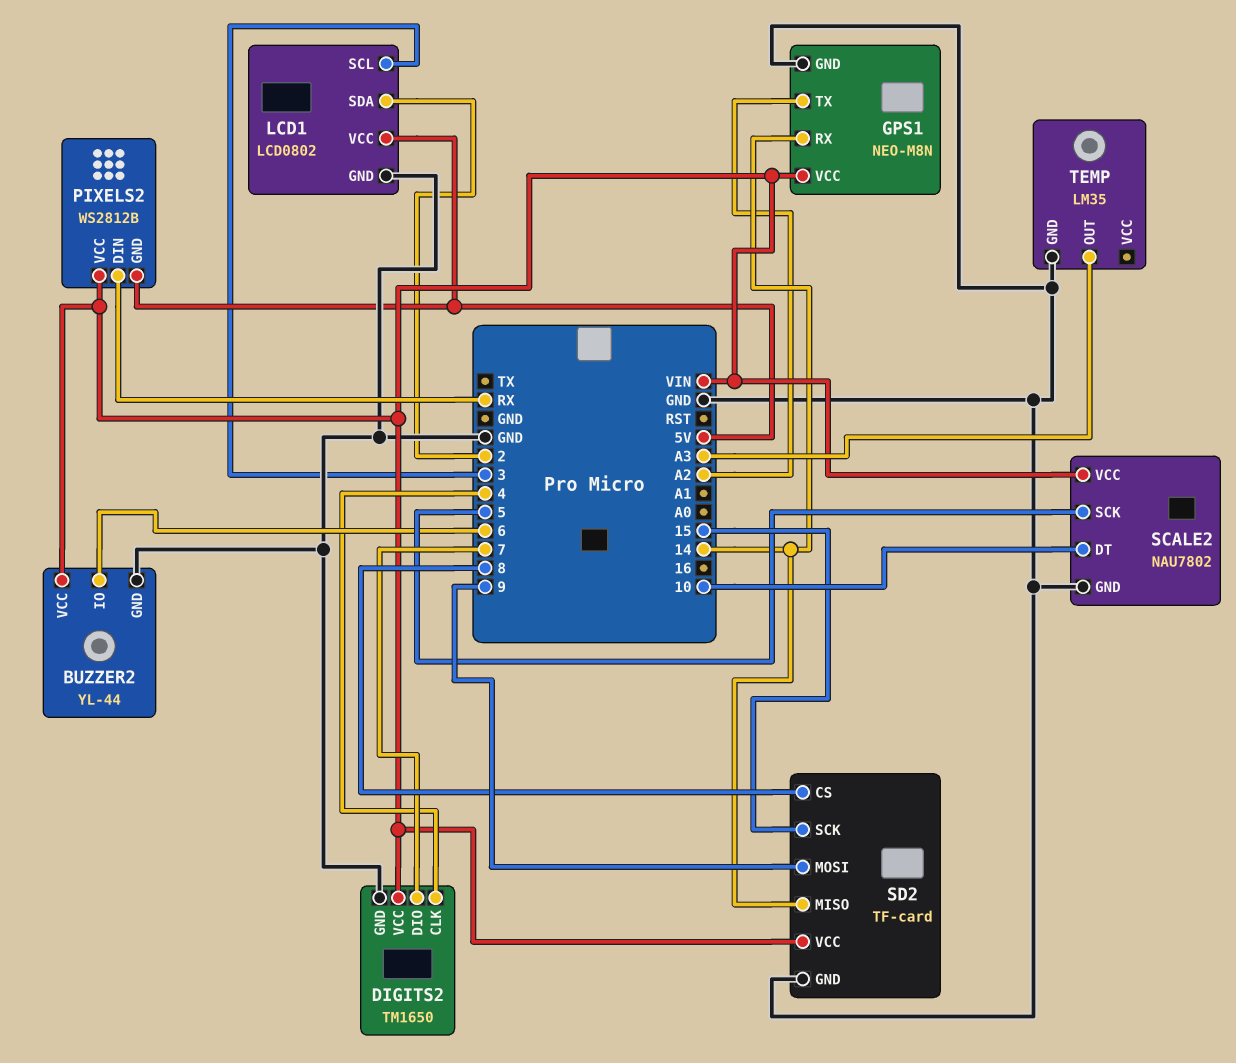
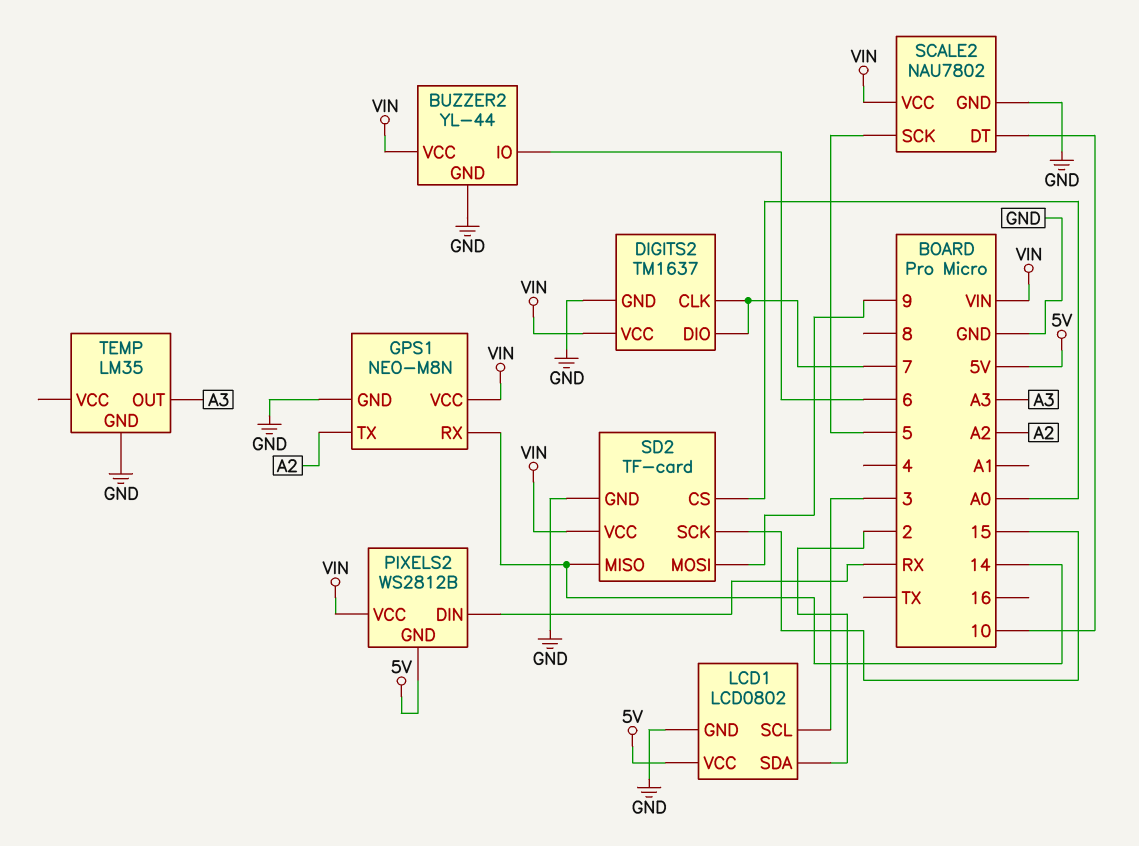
DIGITS2: TM1650 -> TM1637
DIGITS2 pin CLK: 4 -> 7
SD2 pin CS: 8 -> A0

